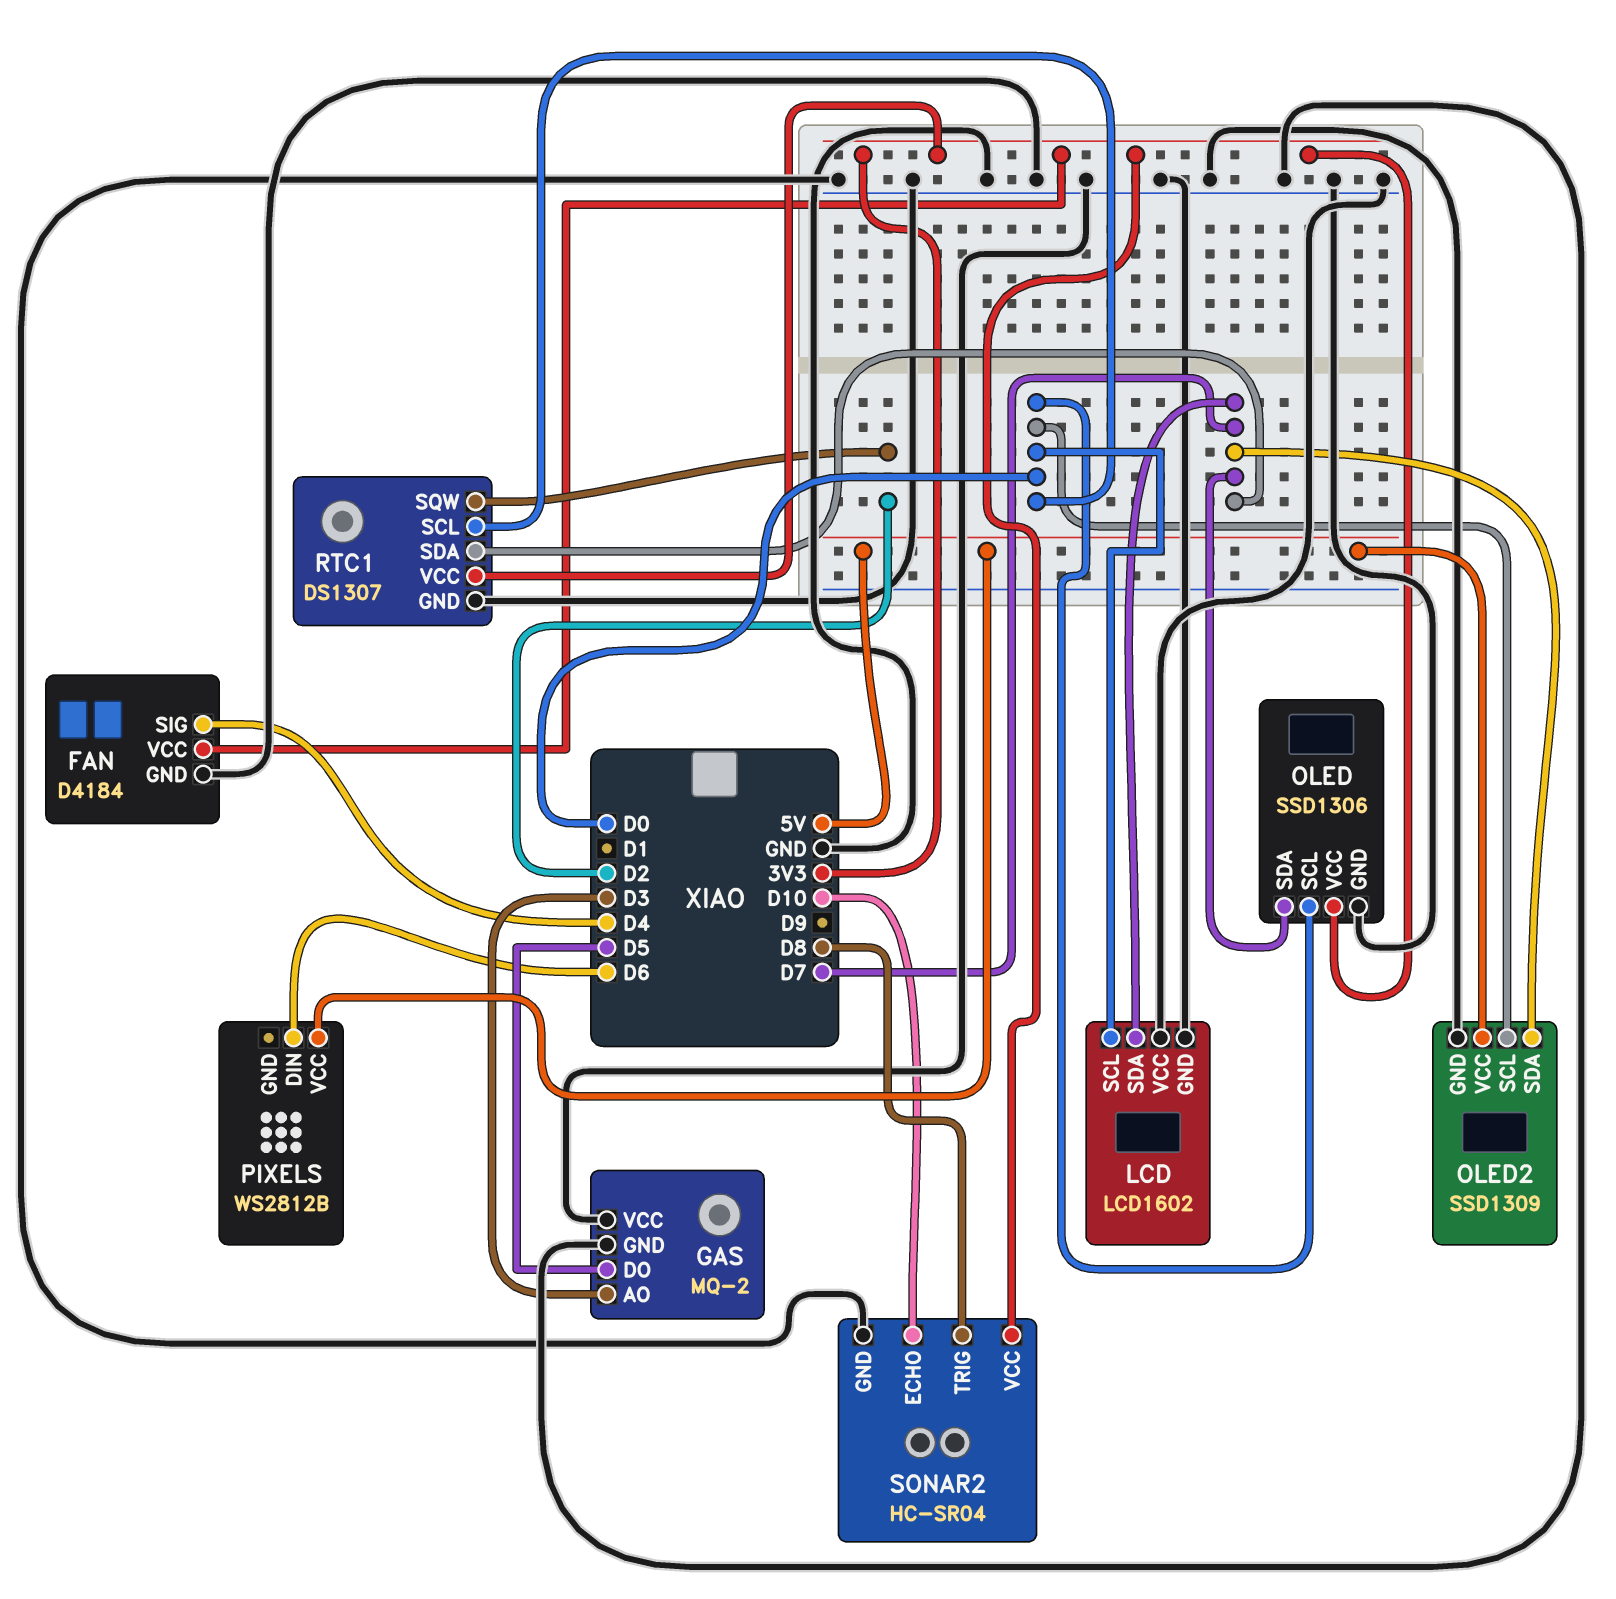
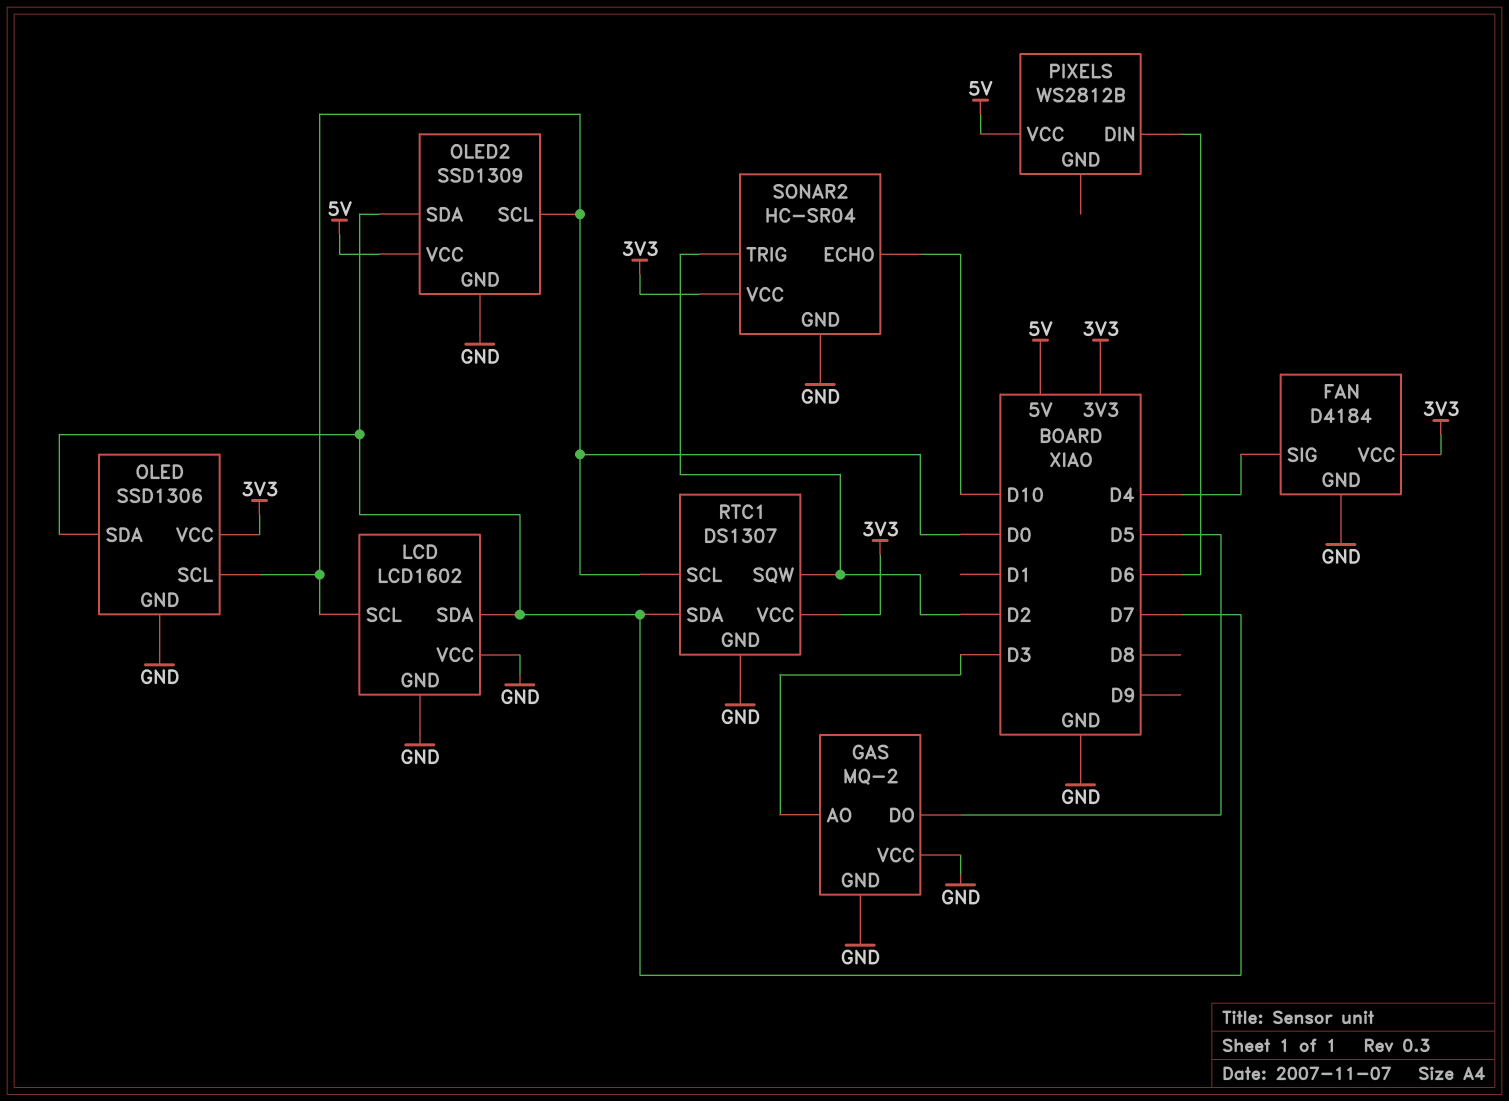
SONAR2 pin TRIG: D8 -> D2

